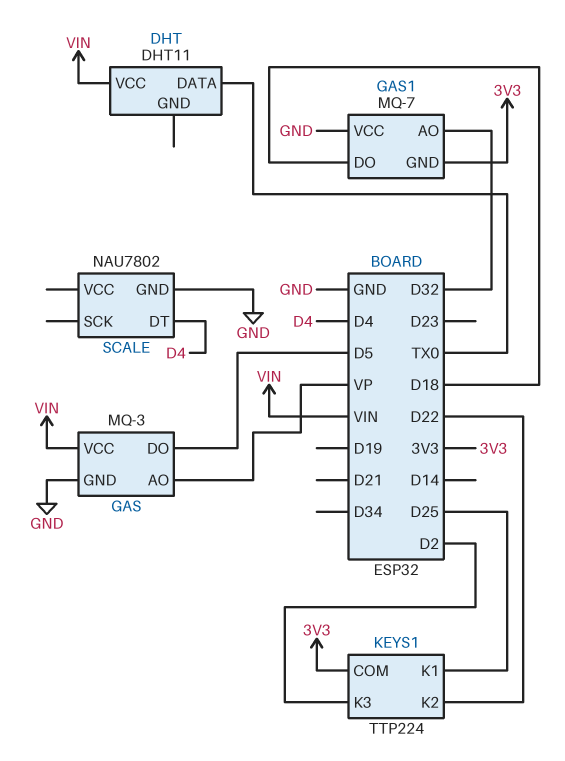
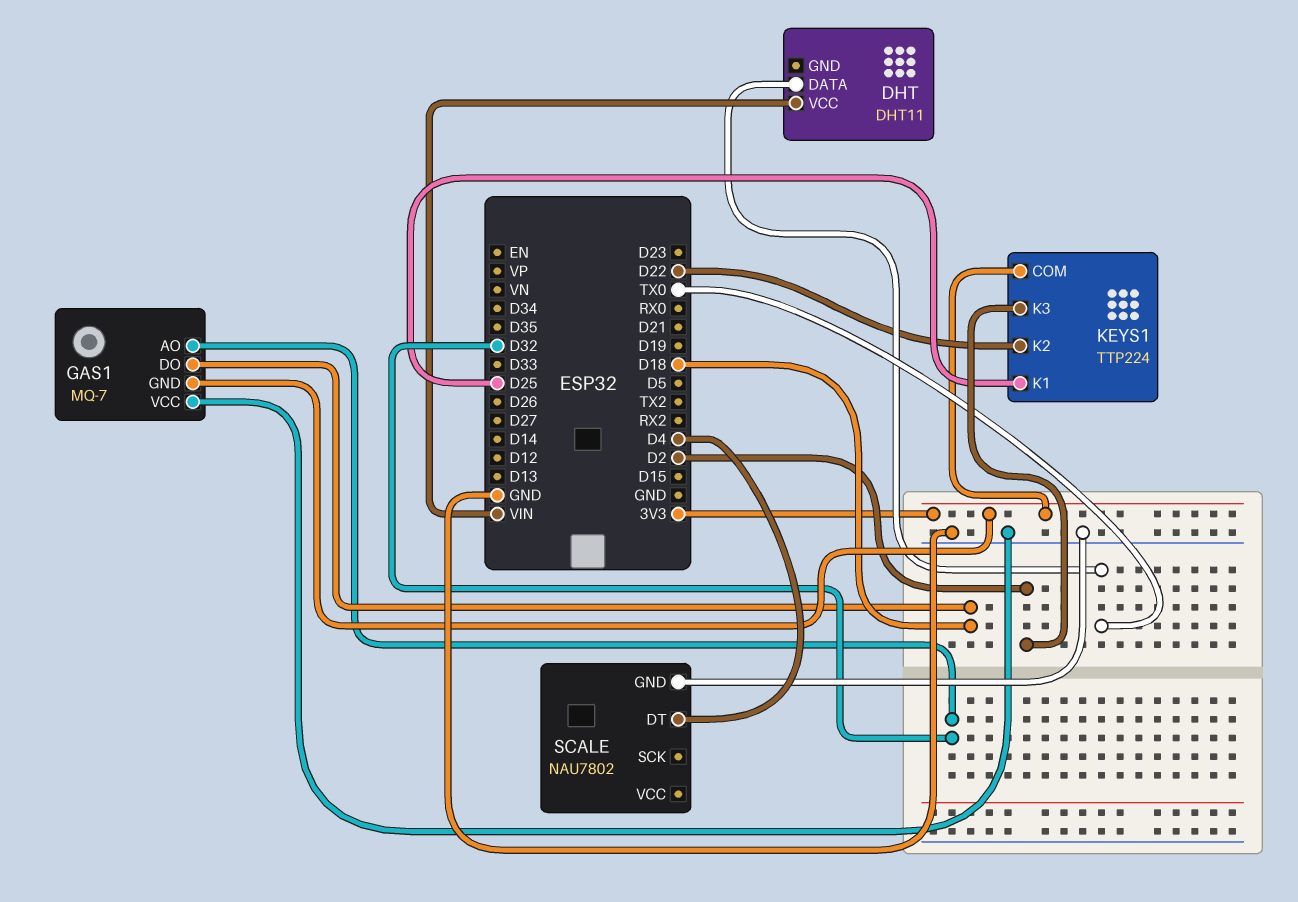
GAS: MQ-3 -> none
GAS pin AO: VP -> none
GAS pin DO: D5 -> none
GAS pin GND: GND -> none
GAS pin VCC: VIN -> none

